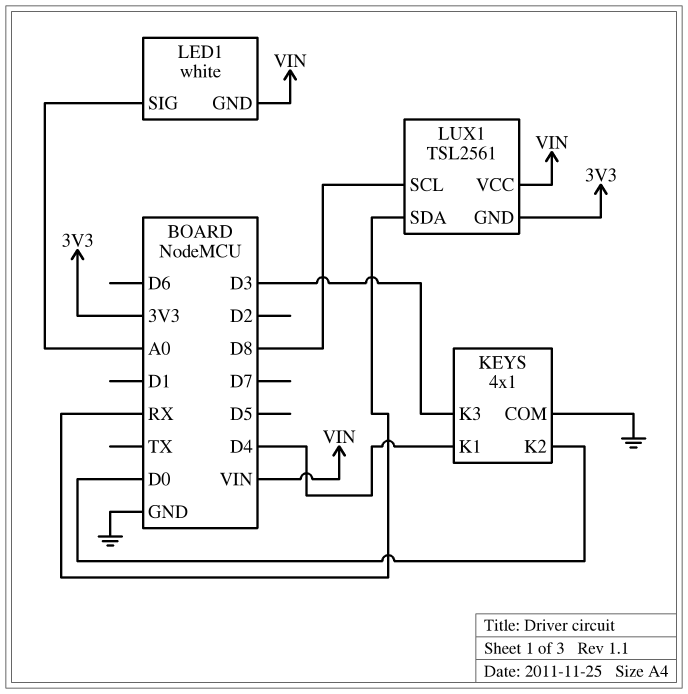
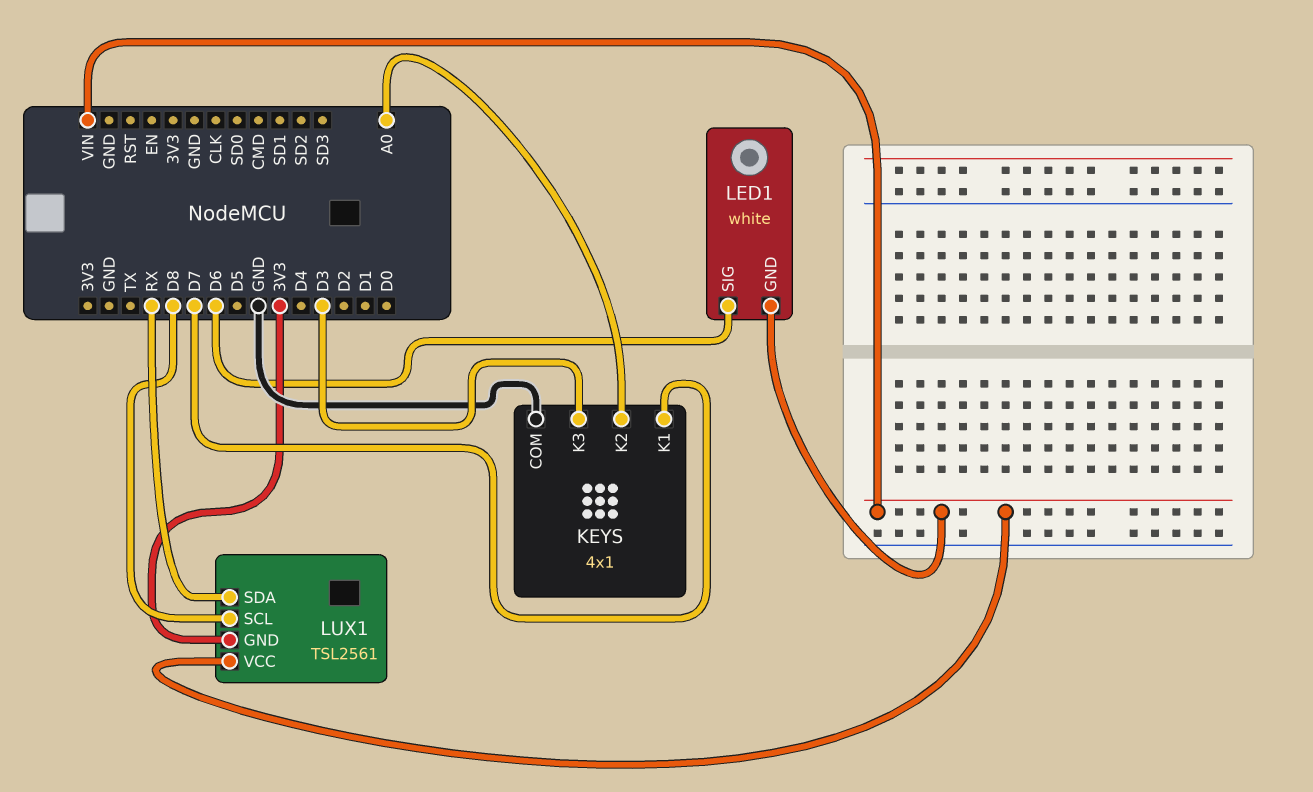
KEYS pin K1: D4 -> D7
KEYS pin K2: D0 -> A0
LED1 pin SIG: A0 -> D6

